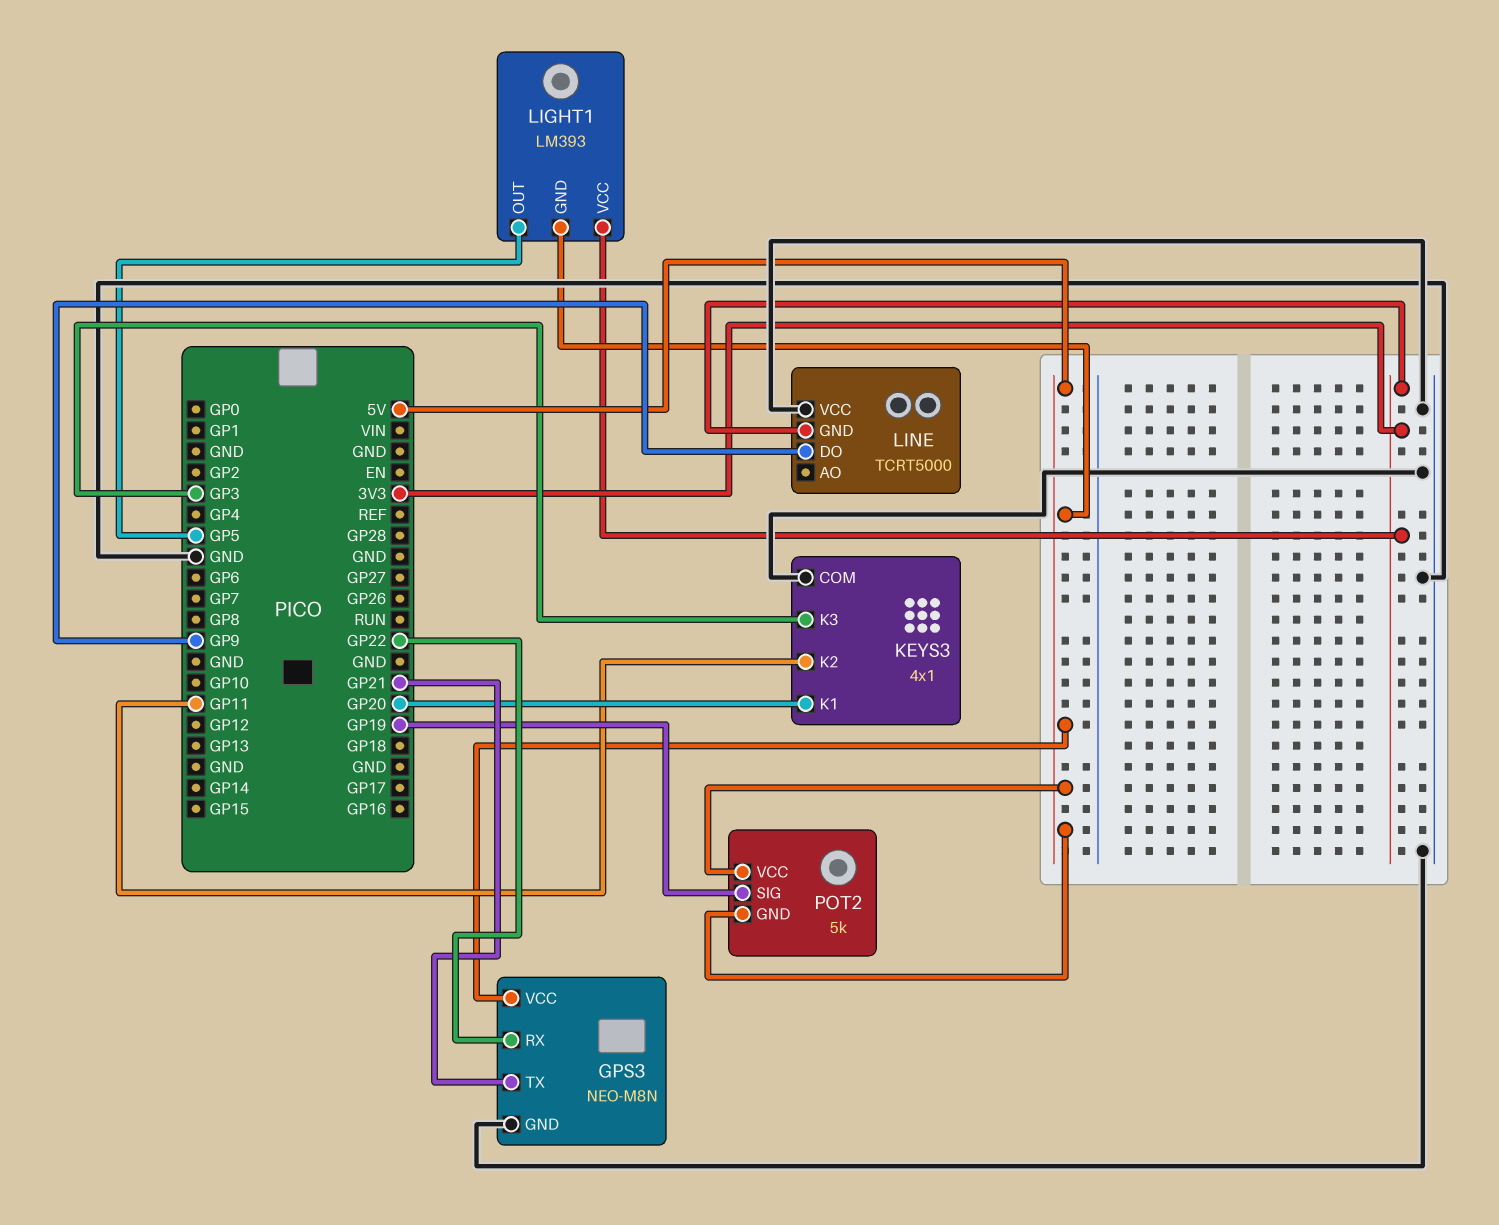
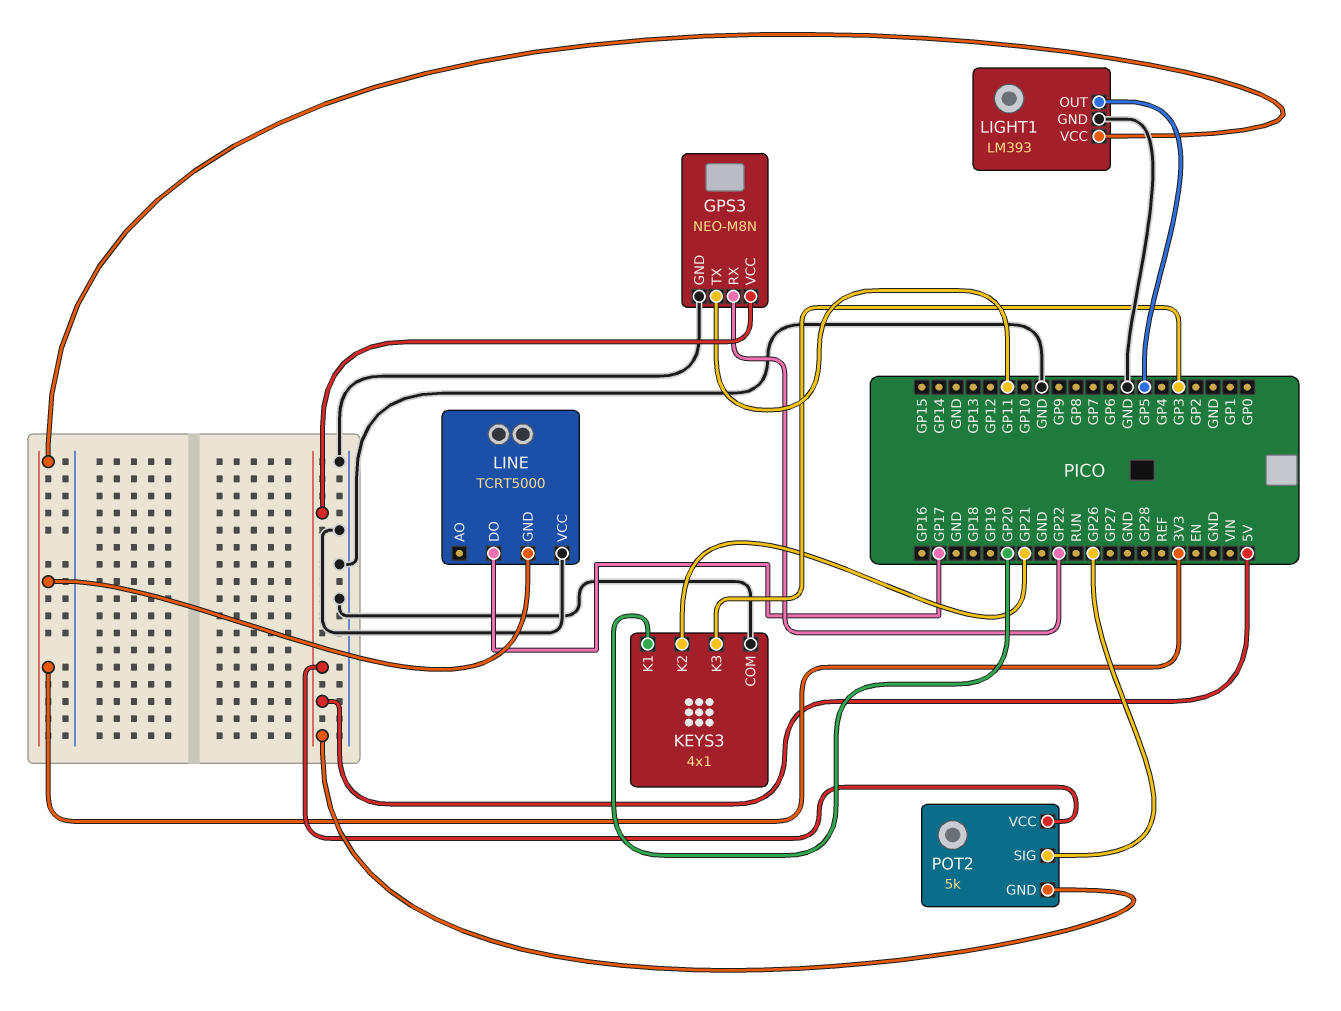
GPS3 pin TX: GP21 -> GP11
KEYS3 pin K2: GP11 -> GP21
LIGHT1 pin GND: 5V -> GND
LINE pin DO: GP9 -> GP17
POT2 pin SIG: GP19 -> GP26

